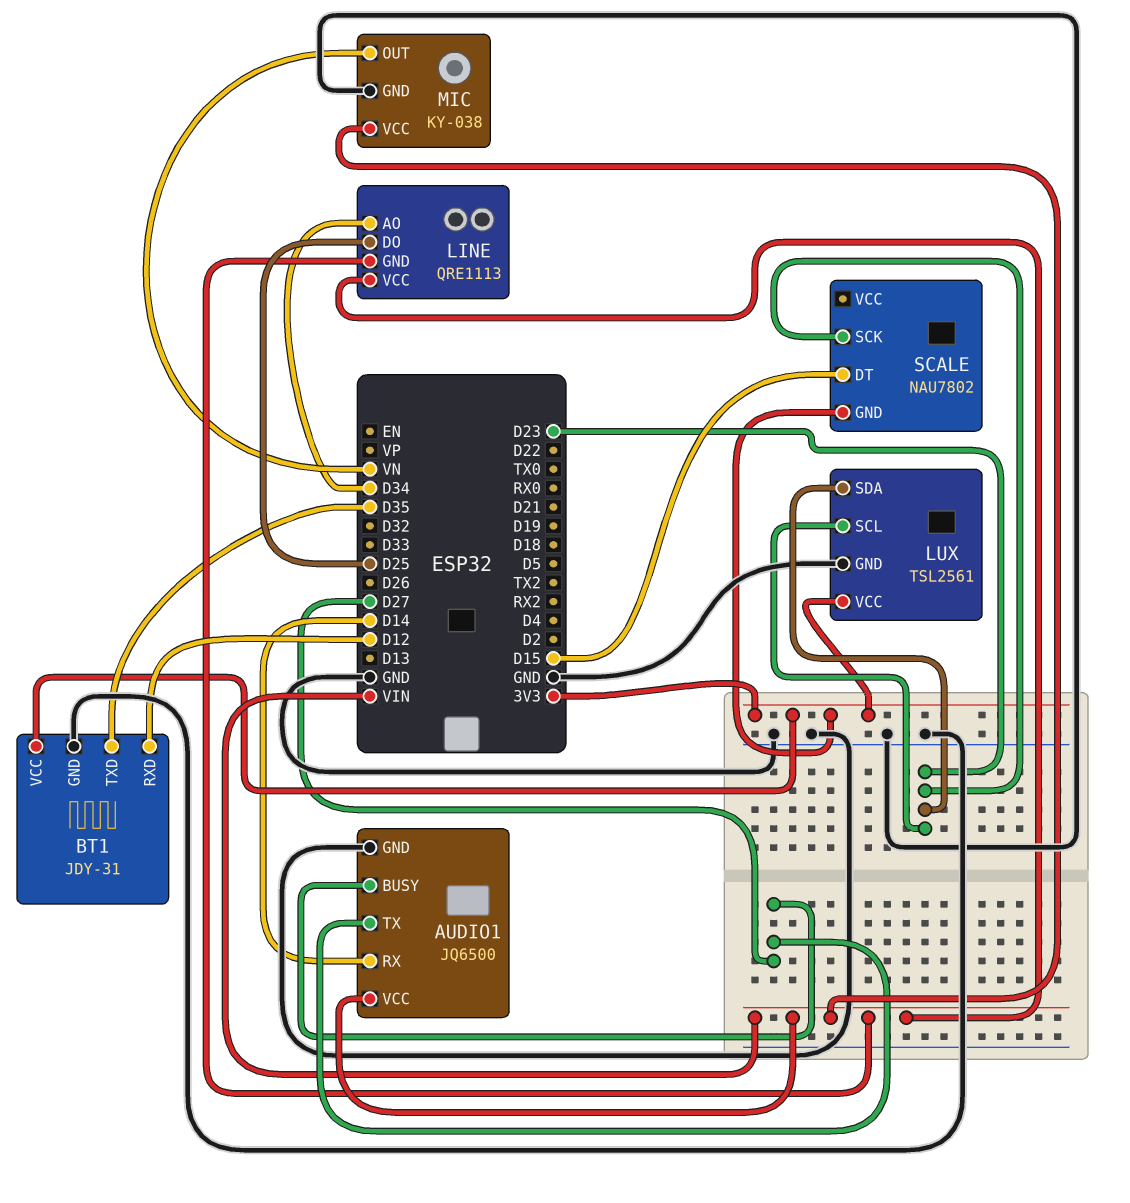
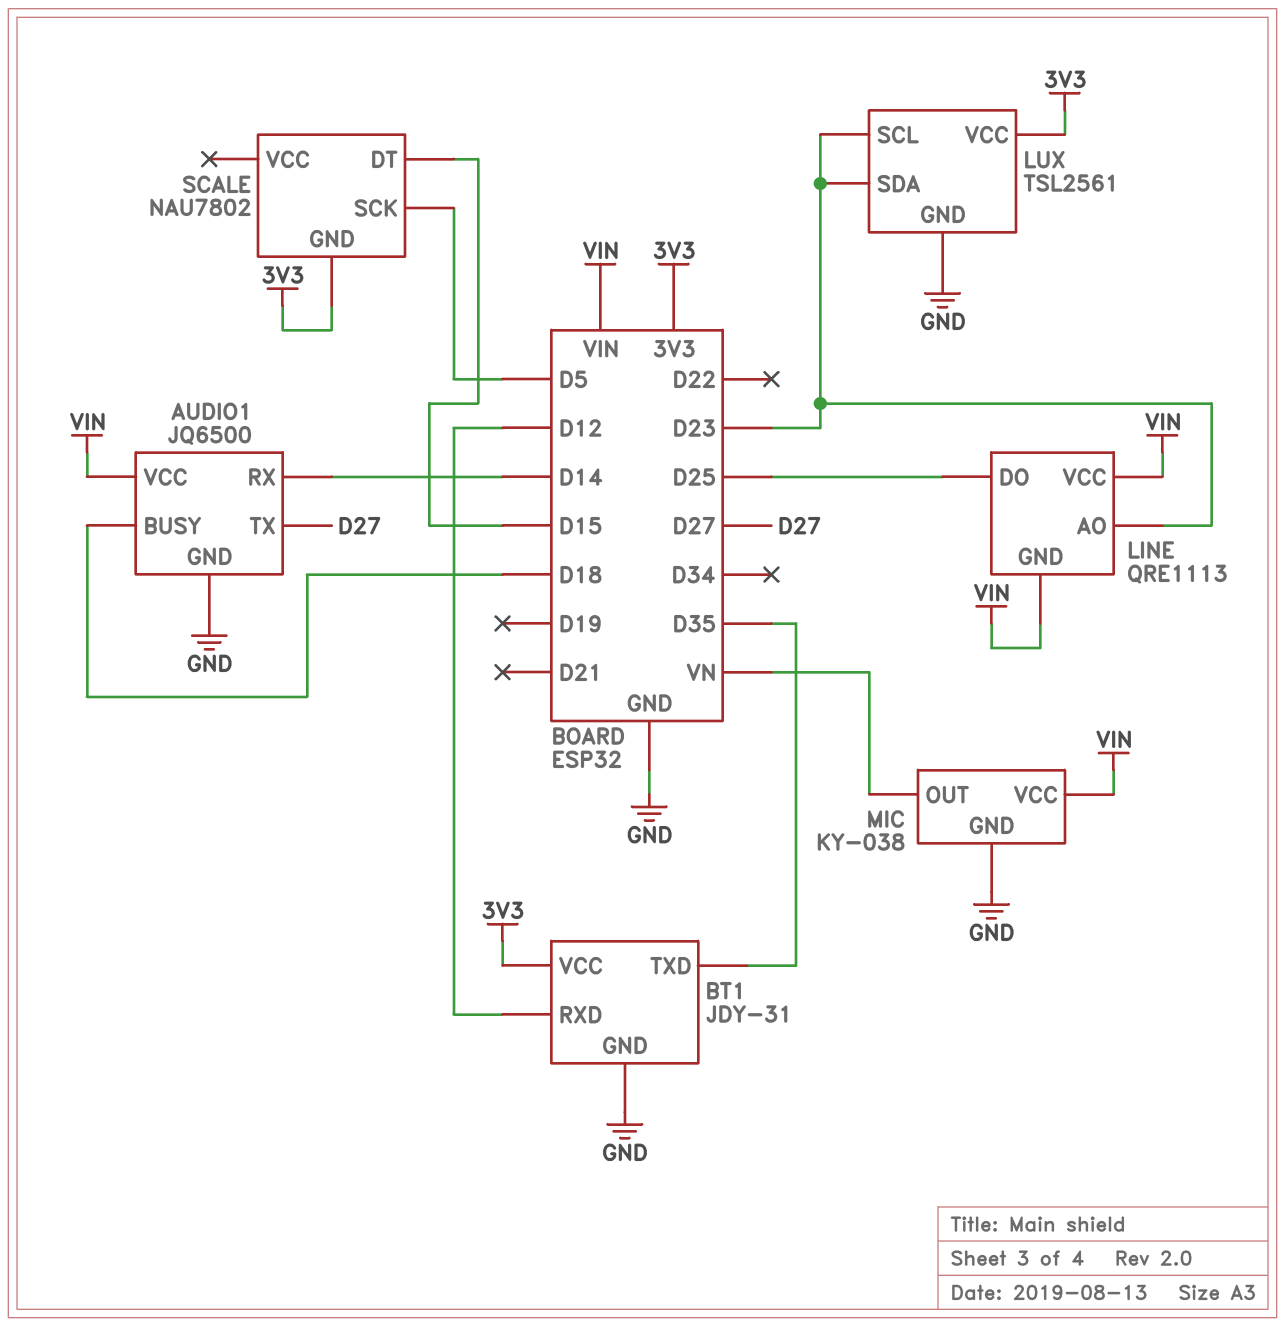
AUDIO1 pin BUSY: D27 -> D18
LINE pin AO: D34 -> D23
SCALE pin SCK: D23 -> D5

